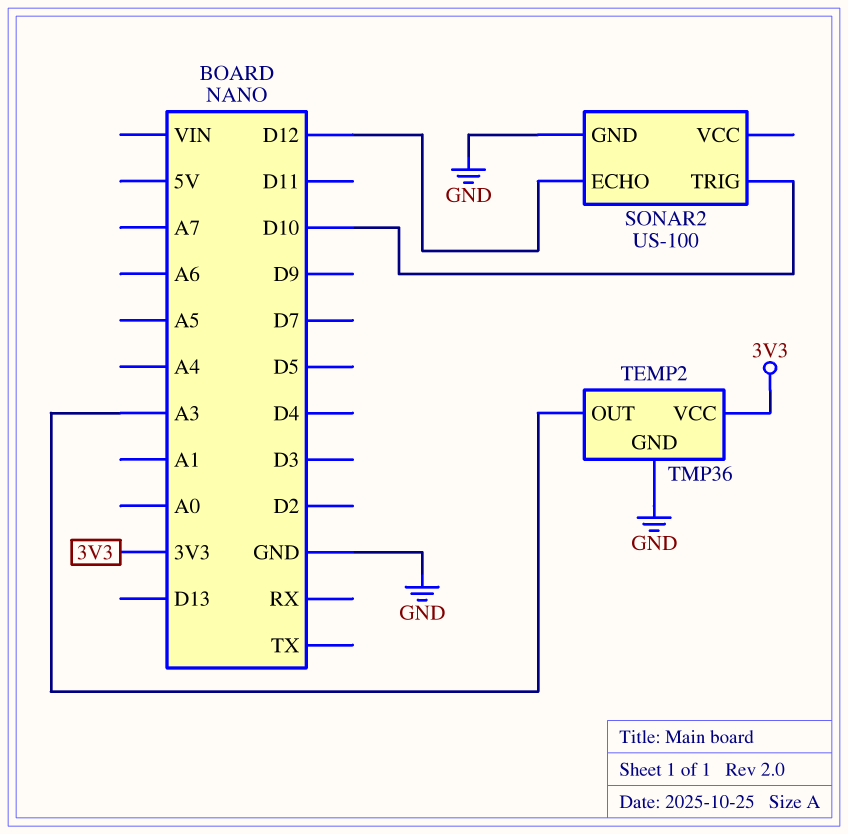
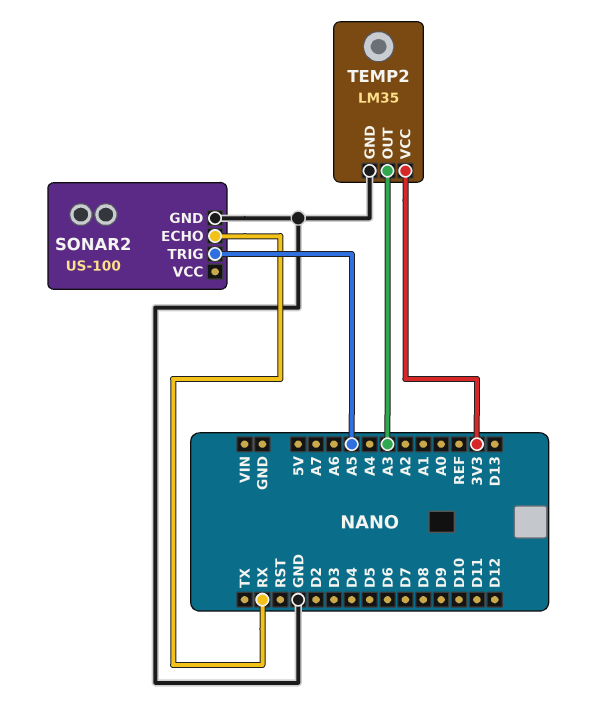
SONAR2 pin ECHO: D12 -> RX
SONAR2 pin TRIG: D10 -> A5
TEMP2: TMP36 -> LM35

